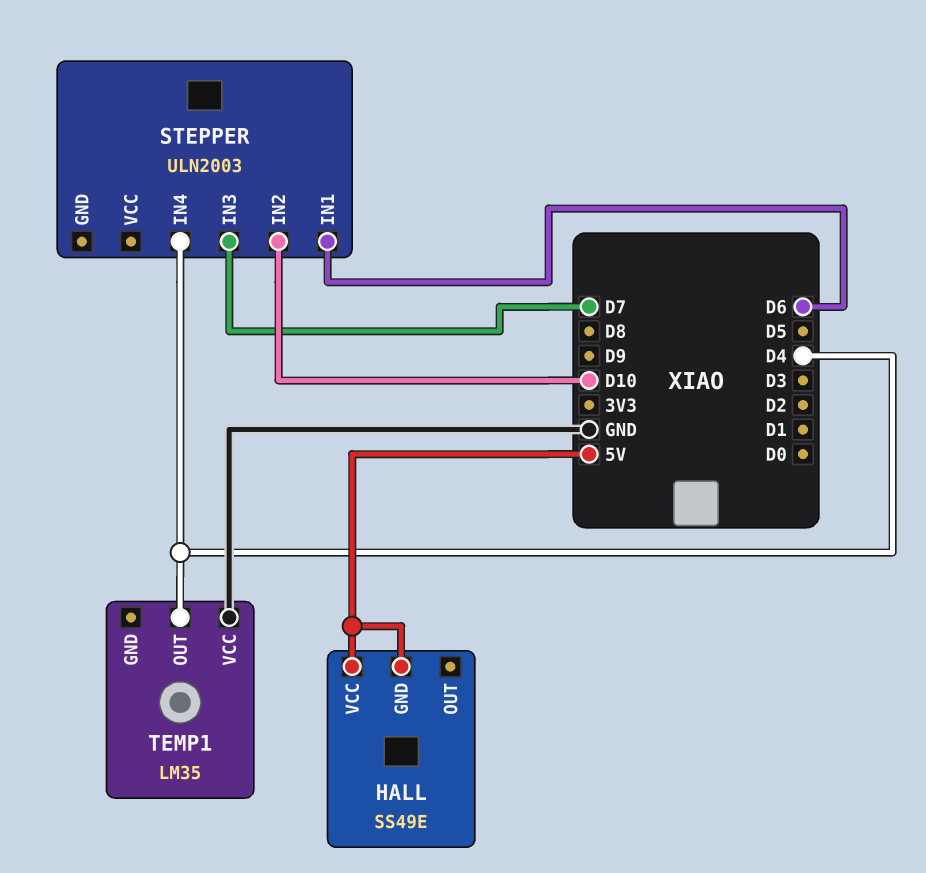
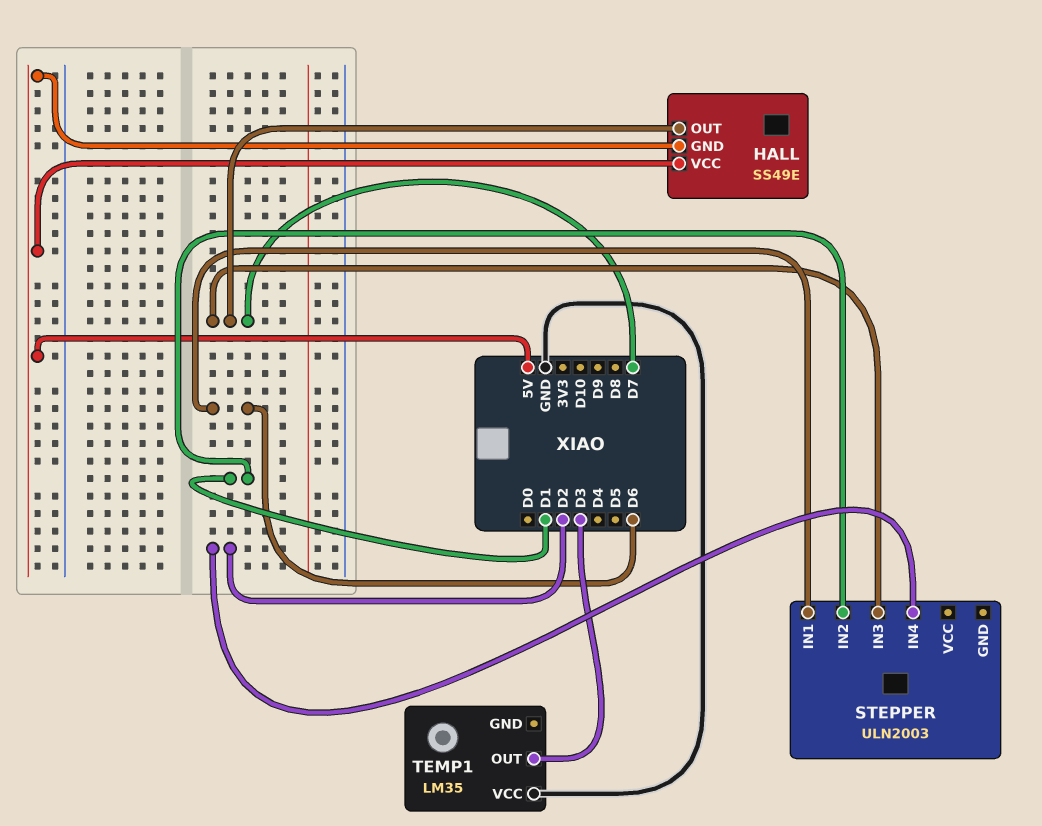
HALL pin OUT: none -> D7
STEPPER pin IN2: D10 -> D1
STEPPER pin IN4: D4 -> D2
TEMP1 pin OUT: D4 -> D3

